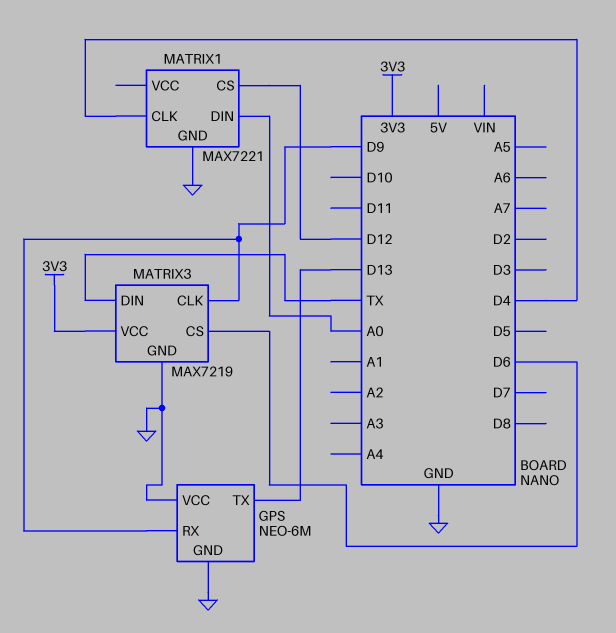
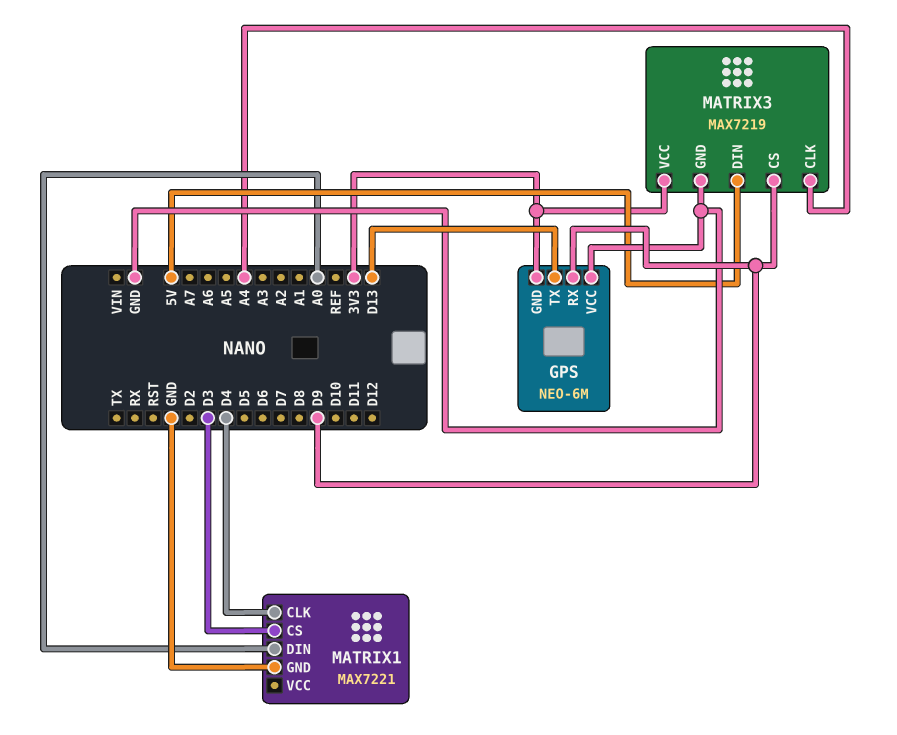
GPS pin GND: GND -> 3V3
MATRIX1 pin CS: D12 -> D3
MATRIX3 pin CLK: D9 -> A4
MATRIX3 pin CS: D6 -> D9
MATRIX3 pin DIN: TX -> 5V

